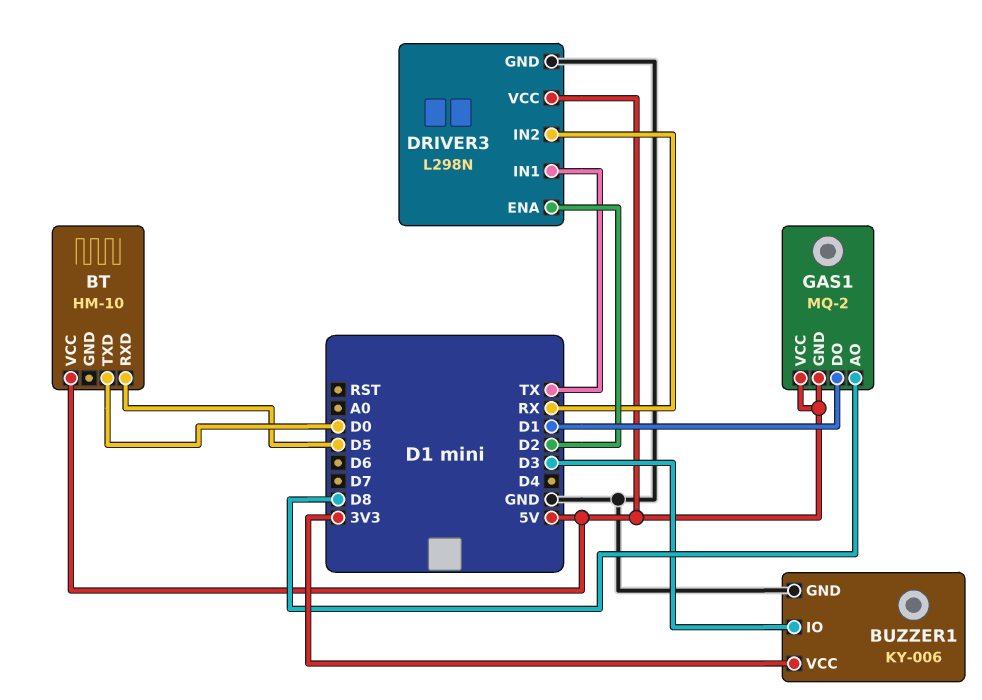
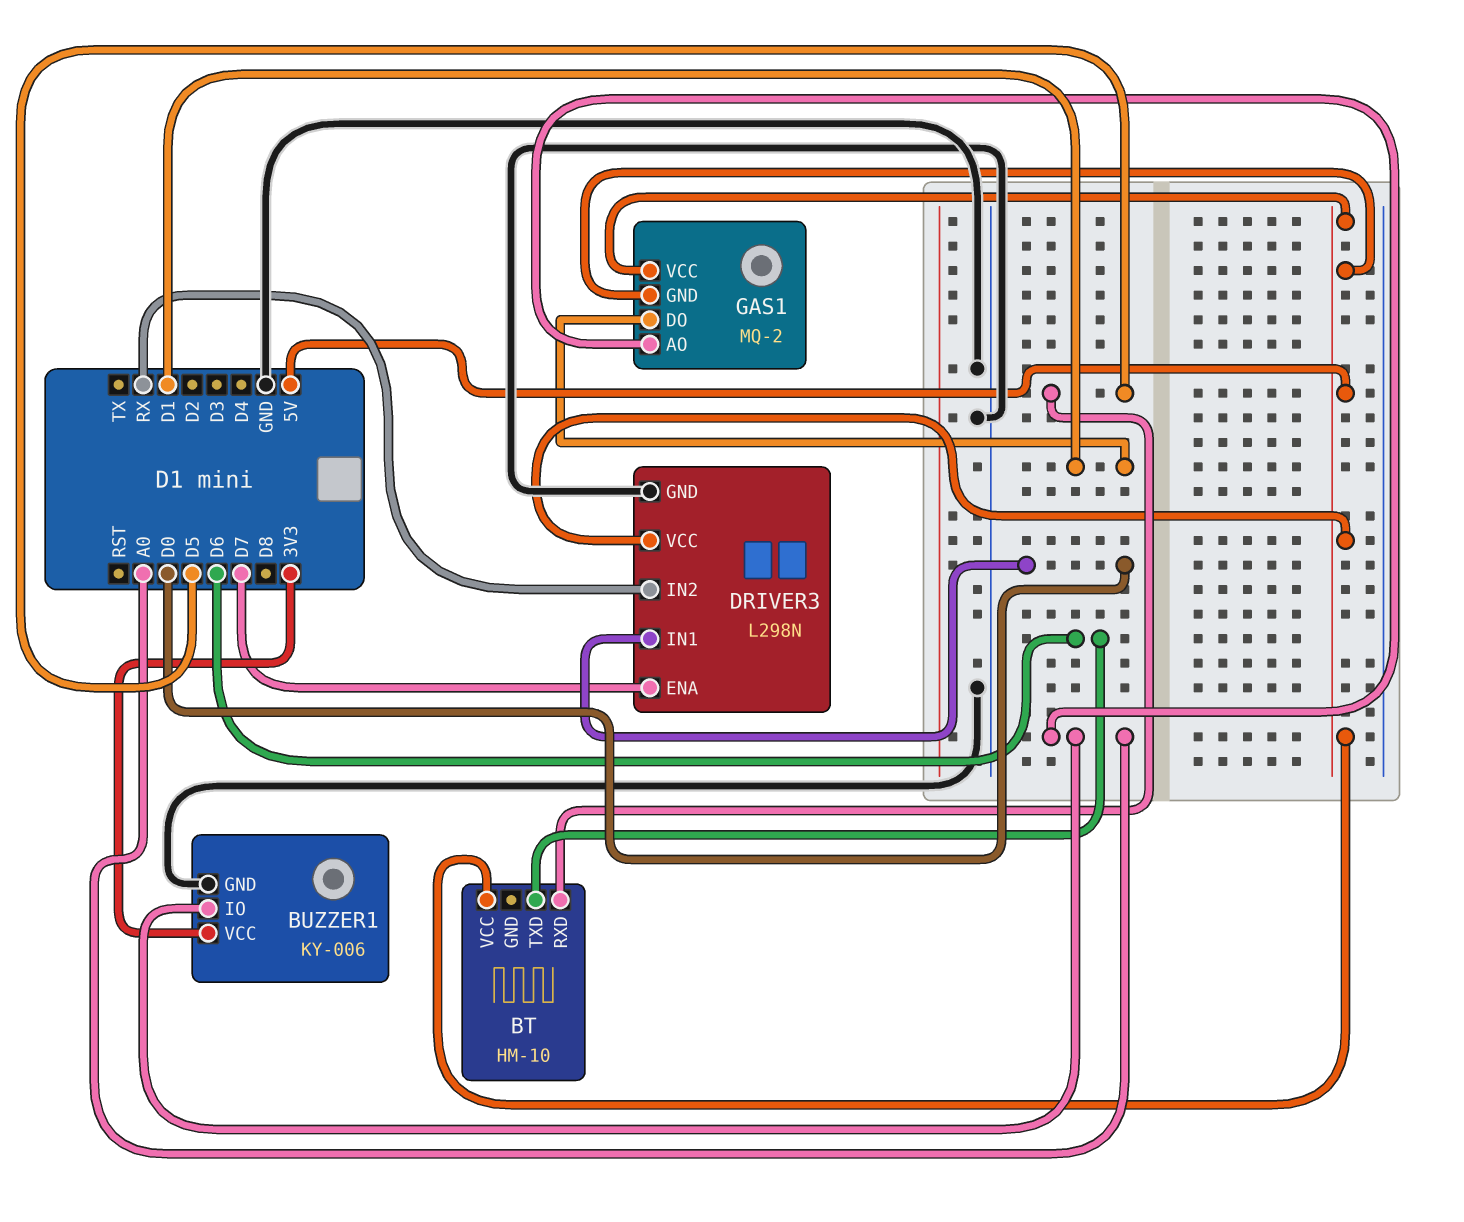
BT pin TXD: D0 -> D6
BUZZER1 pin IO: D3 -> A0
DRIVER3 pin ENA: D2 -> D7
DRIVER3 pin IN1: TX -> D0
GAS1 pin AO: D8 -> A0

